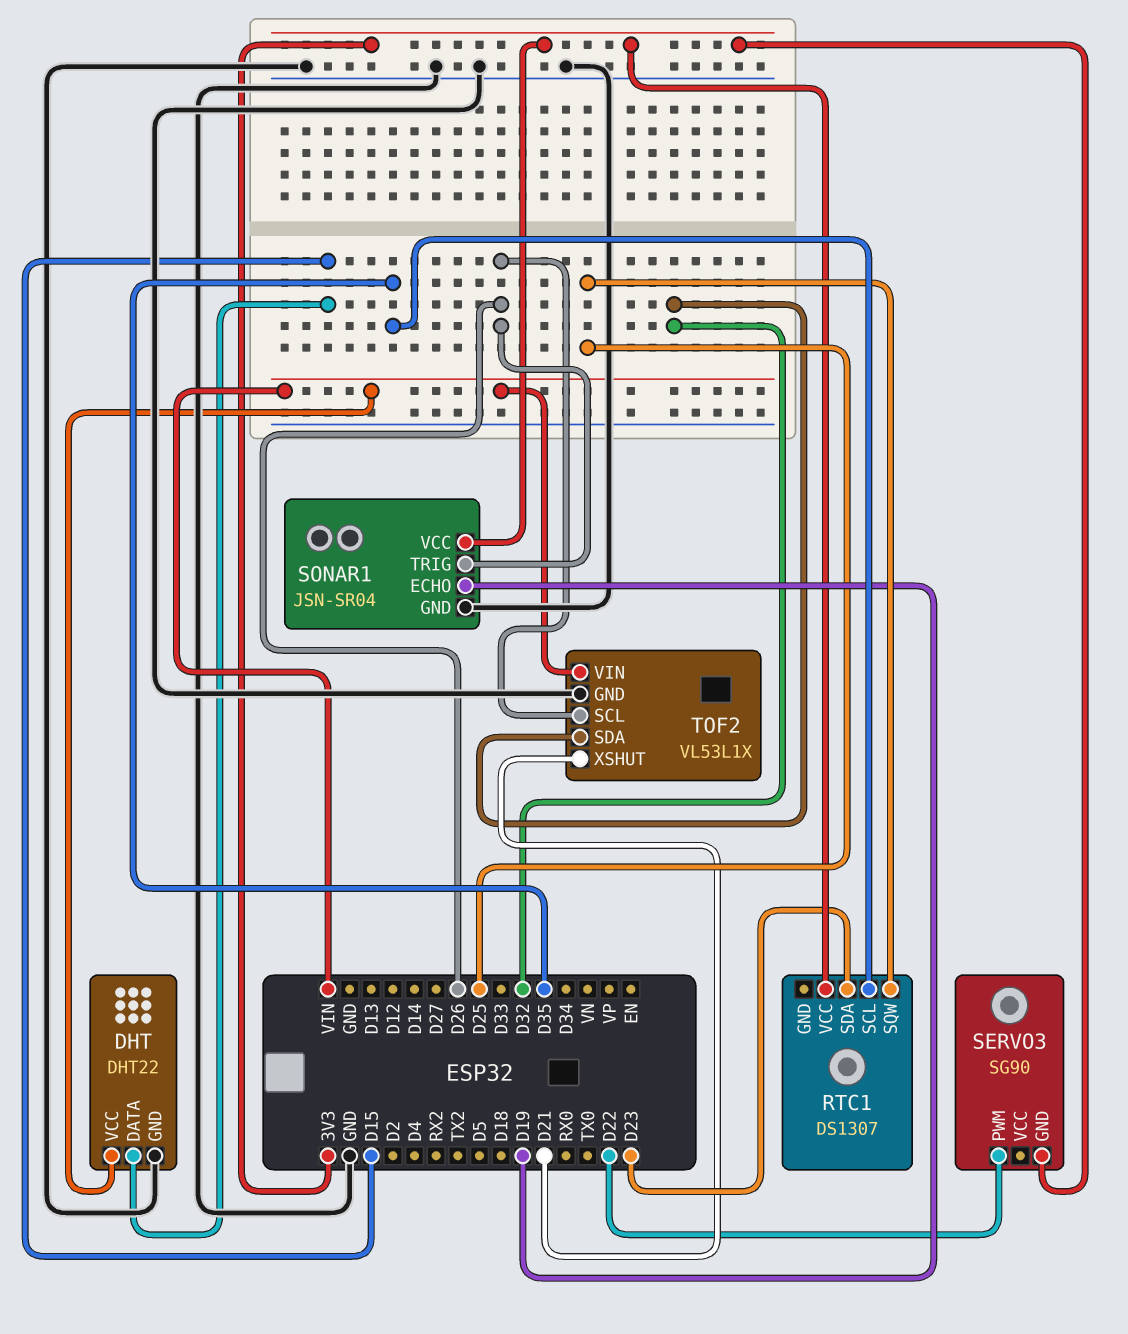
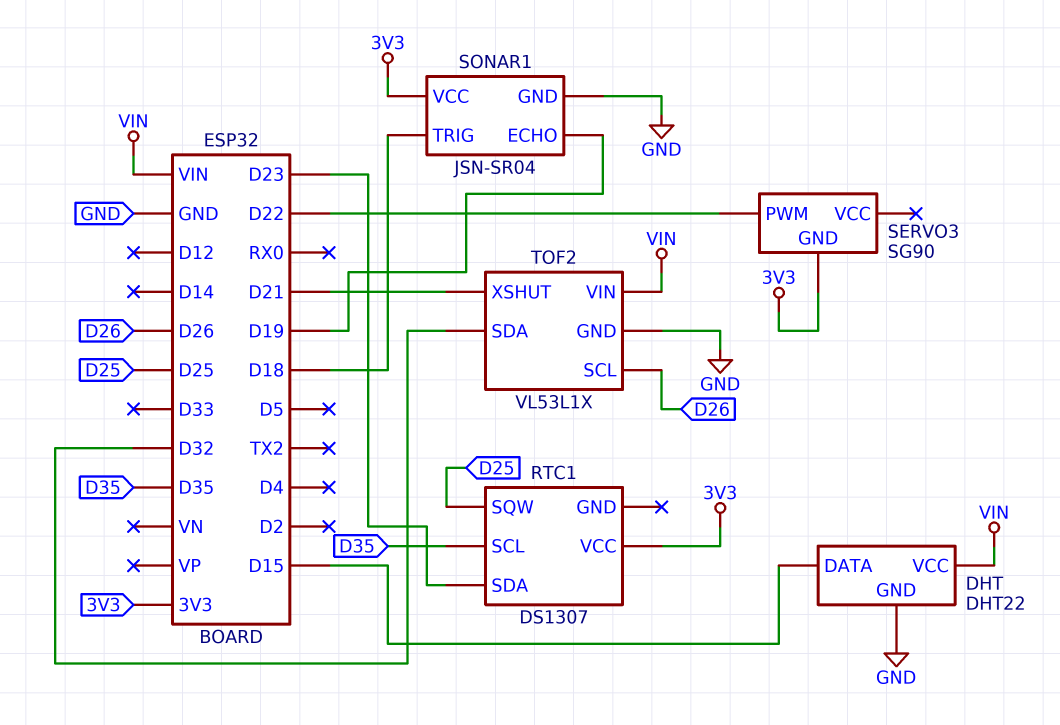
SONAR1 pin TRIG: D26 -> D18

